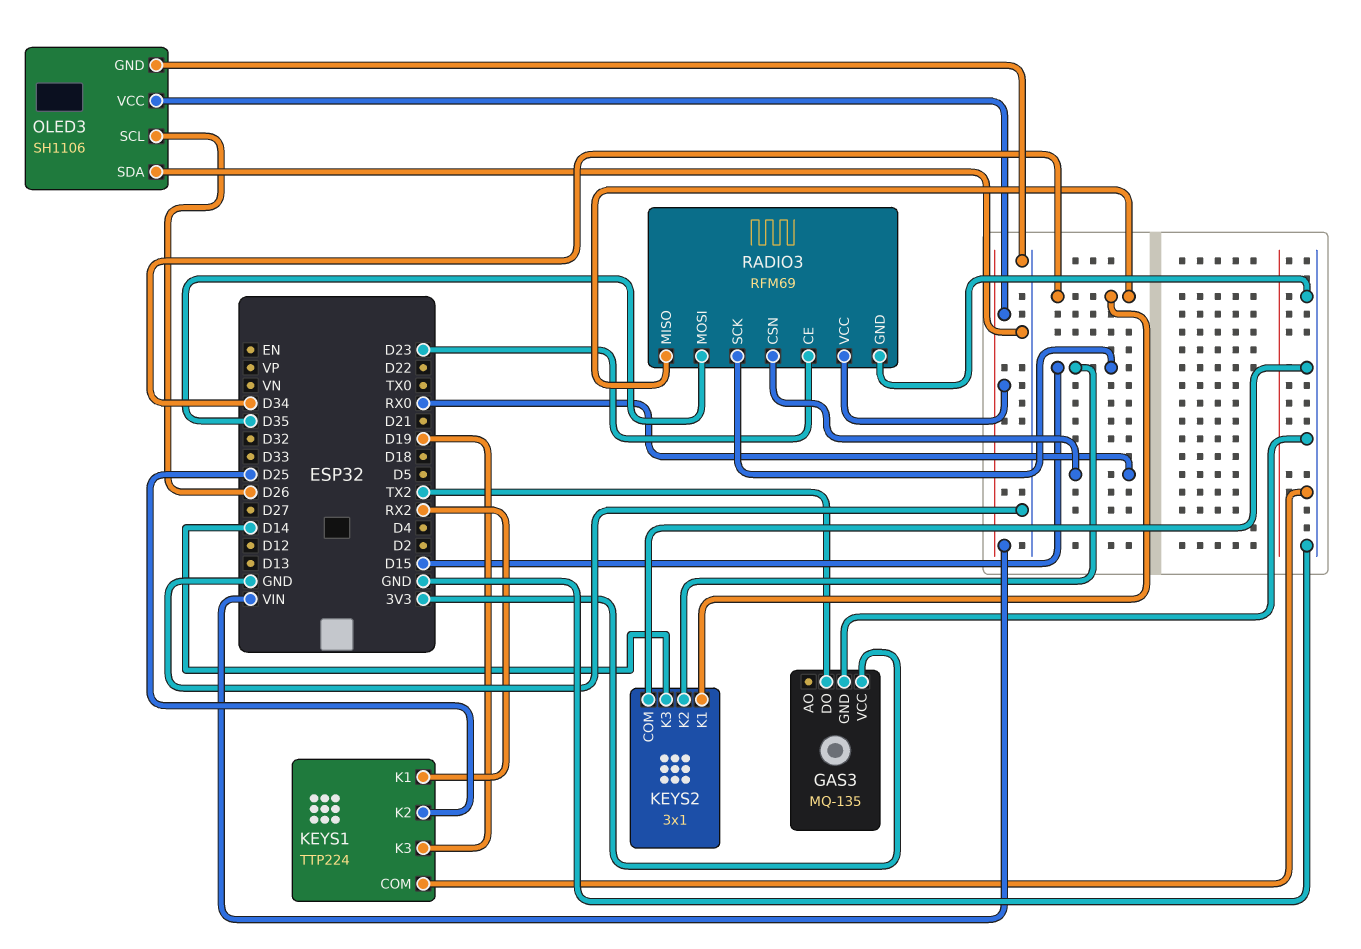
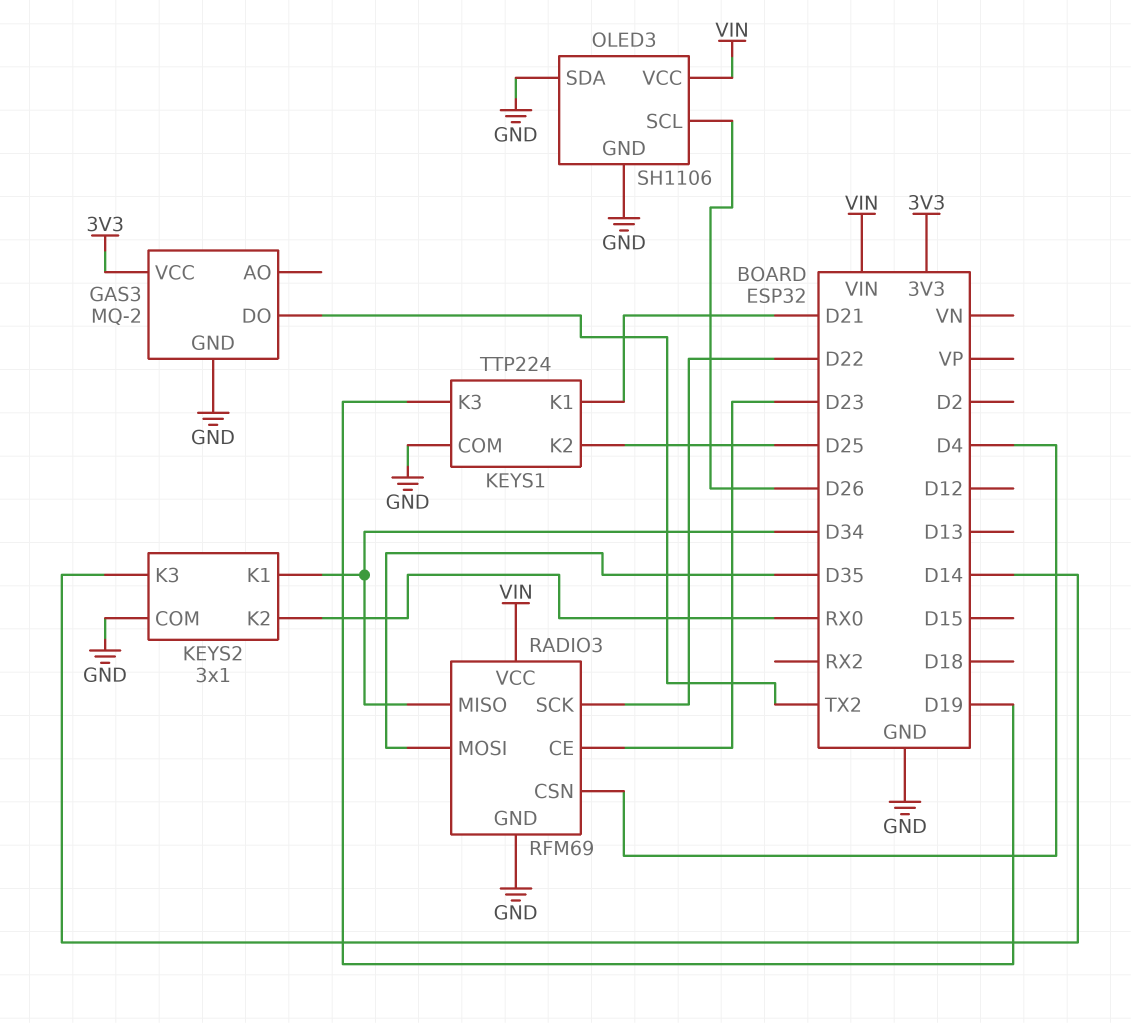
GAS3: MQ-135 -> MQ-2
KEYS1 pin K1: RX2 -> D21
KEYS2 pin K2: D15 -> RX0
RADIO3 pin CSN: RX0 -> D4
RADIO3 pin SCK: D15 -> D22

